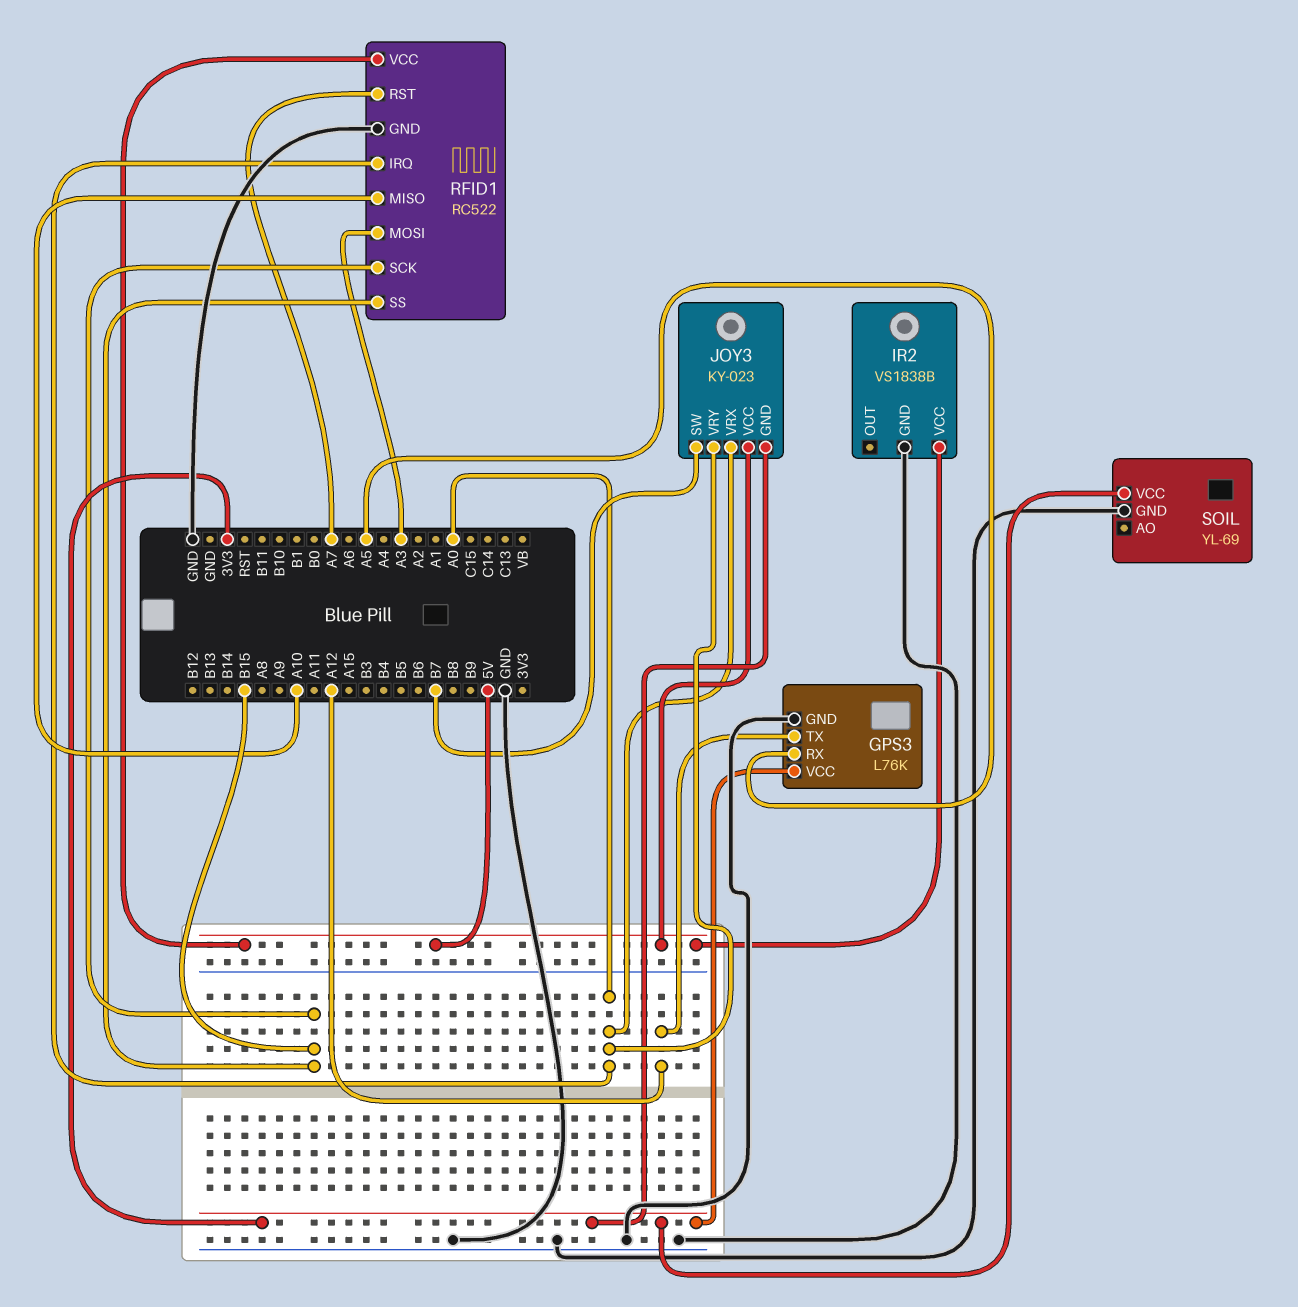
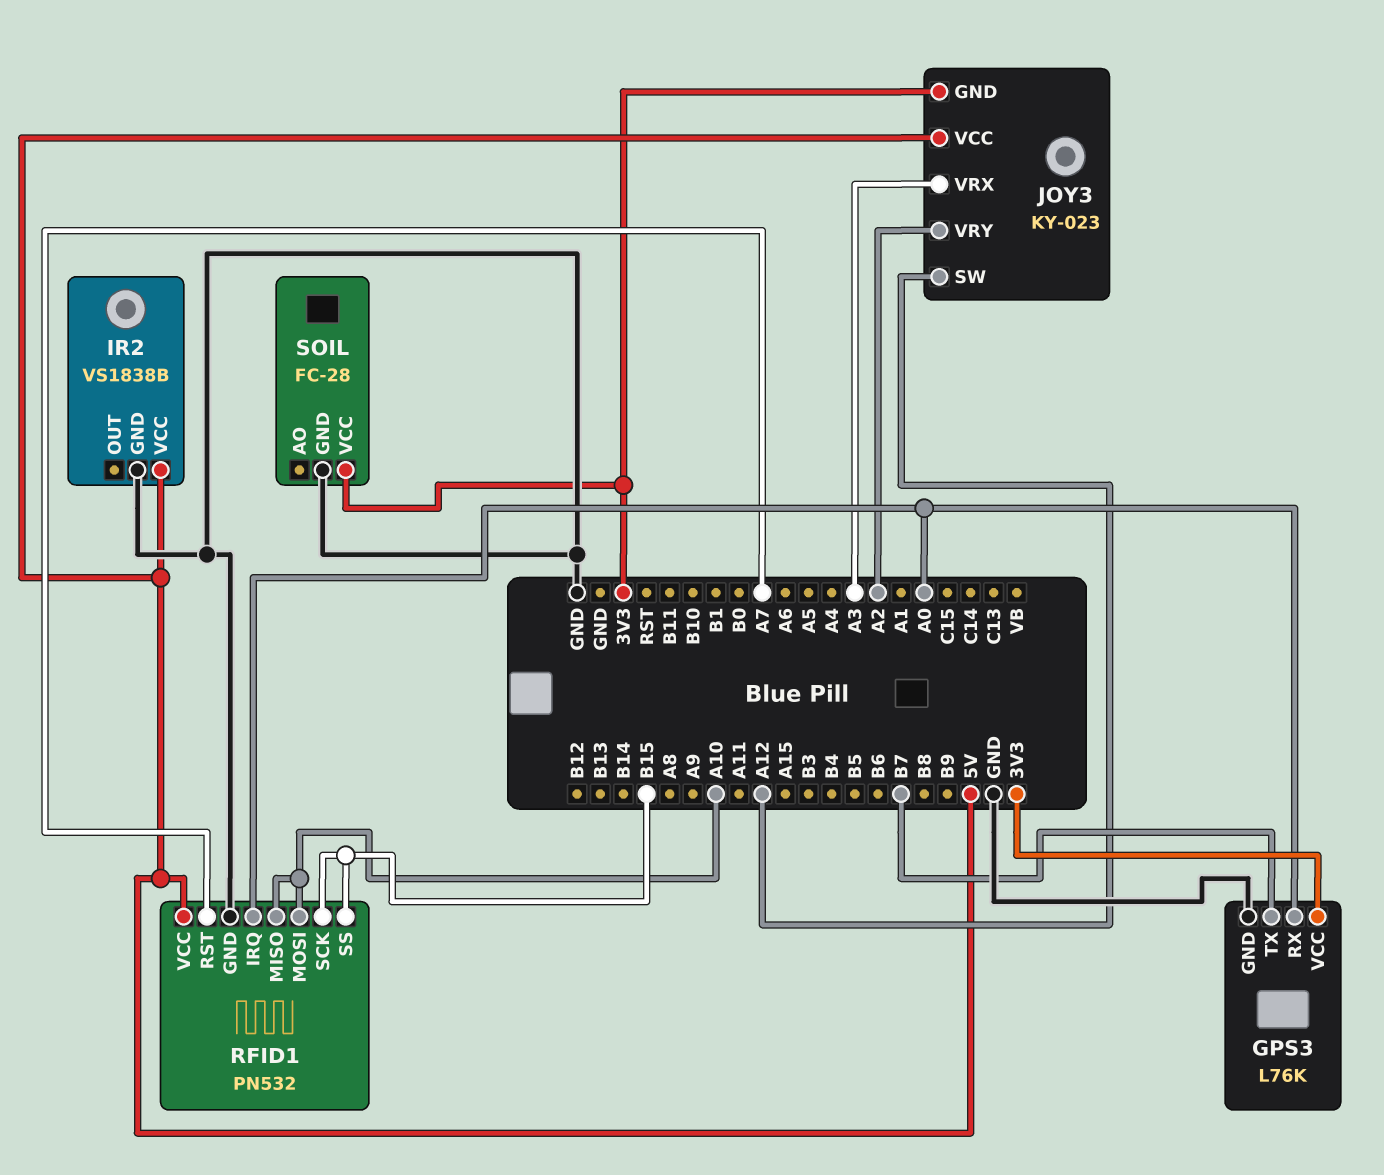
GPS3 pin RX: A5 -> A0
GPS3 pin TX: A12 -> B7
JOY3 pin SW: B7 -> A12
JOY3 pin VRX: A0 -> A3
JOY3 pin VRY: A0 -> A2
RFID1: RC522 -> PN532
RFID1 pin MOSI: A3 -> A10
SOIL: YL-69 -> FC-28

